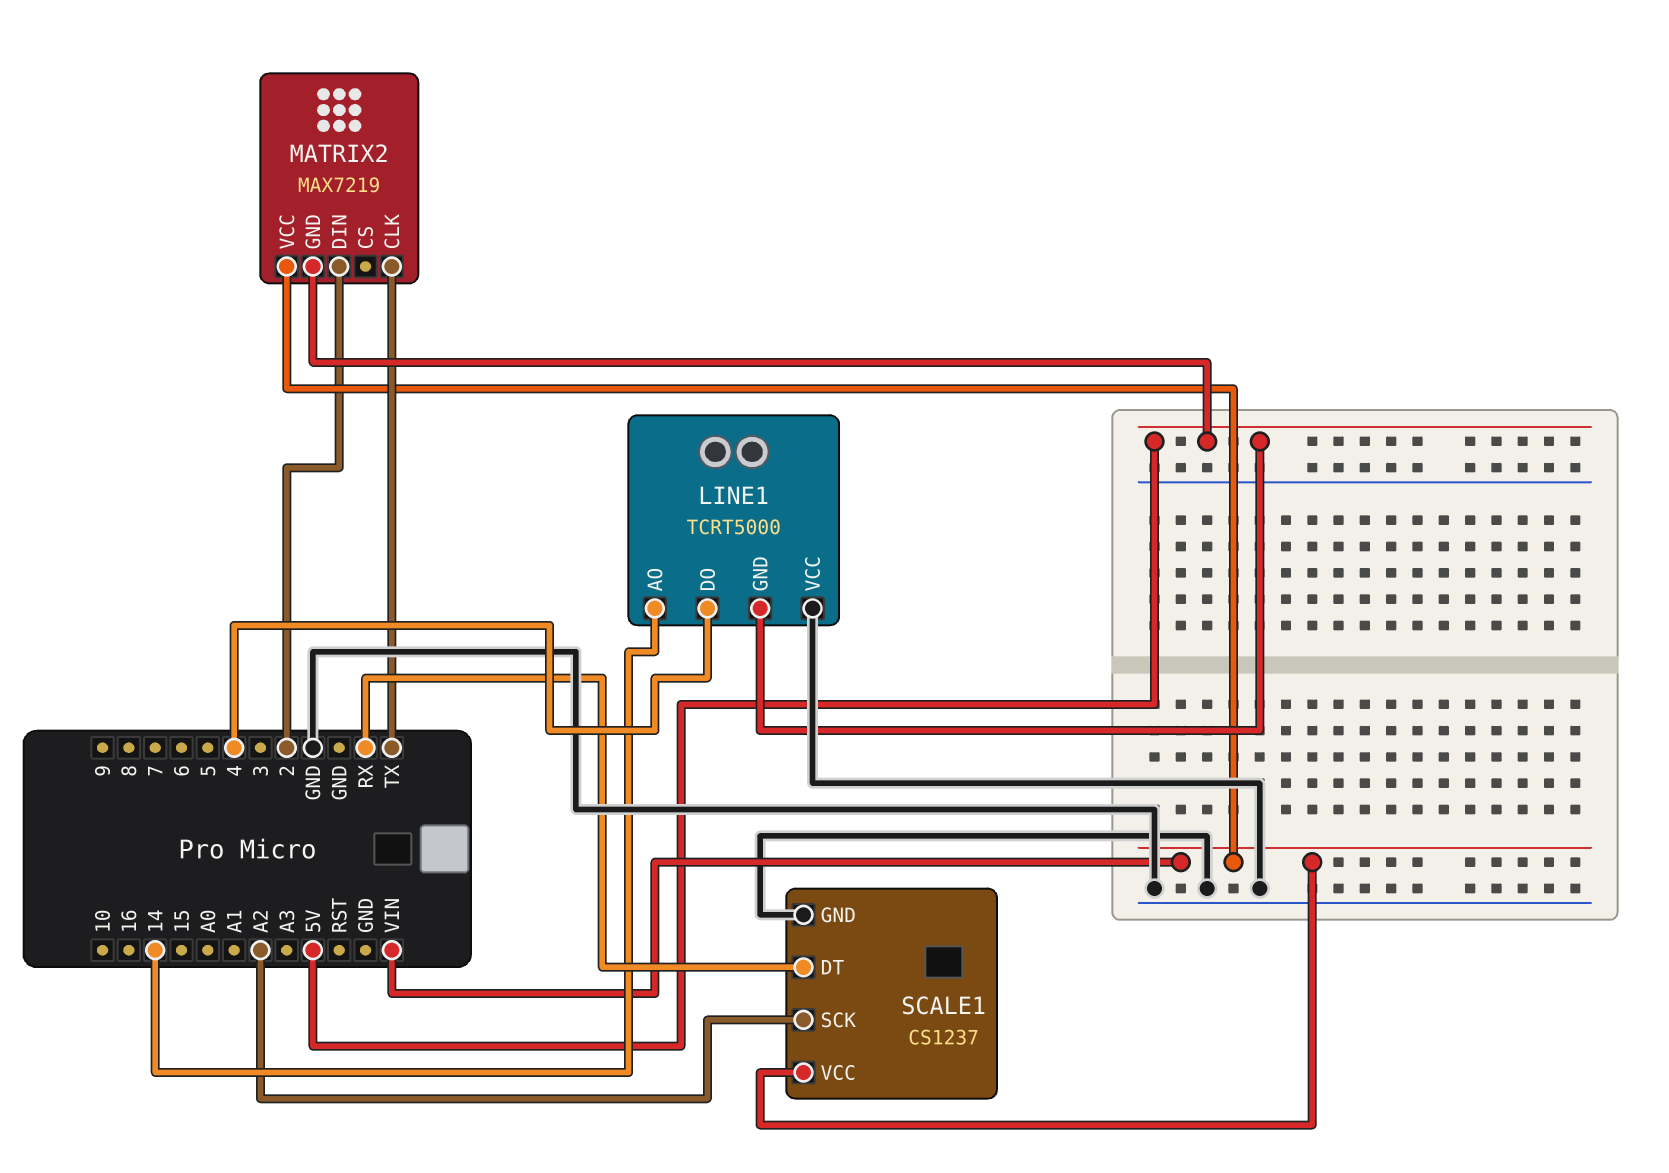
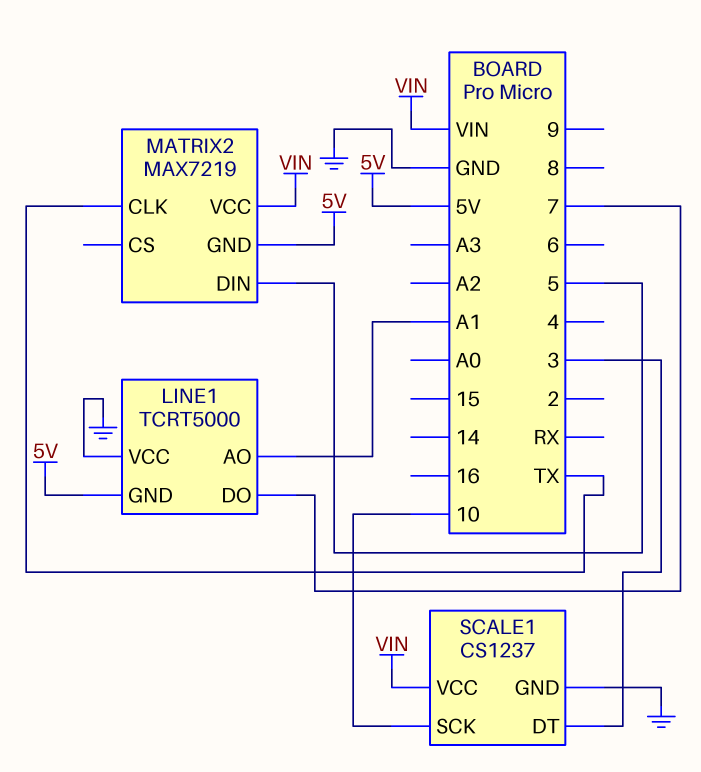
LINE1 pin AO: 14 -> A1
LINE1 pin DO: 4 -> 7
MATRIX2 pin DIN: 2 -> 5
SCALE1 pin DT: RX -> 3
SCALE1 pin SCK: A2 -> 10

